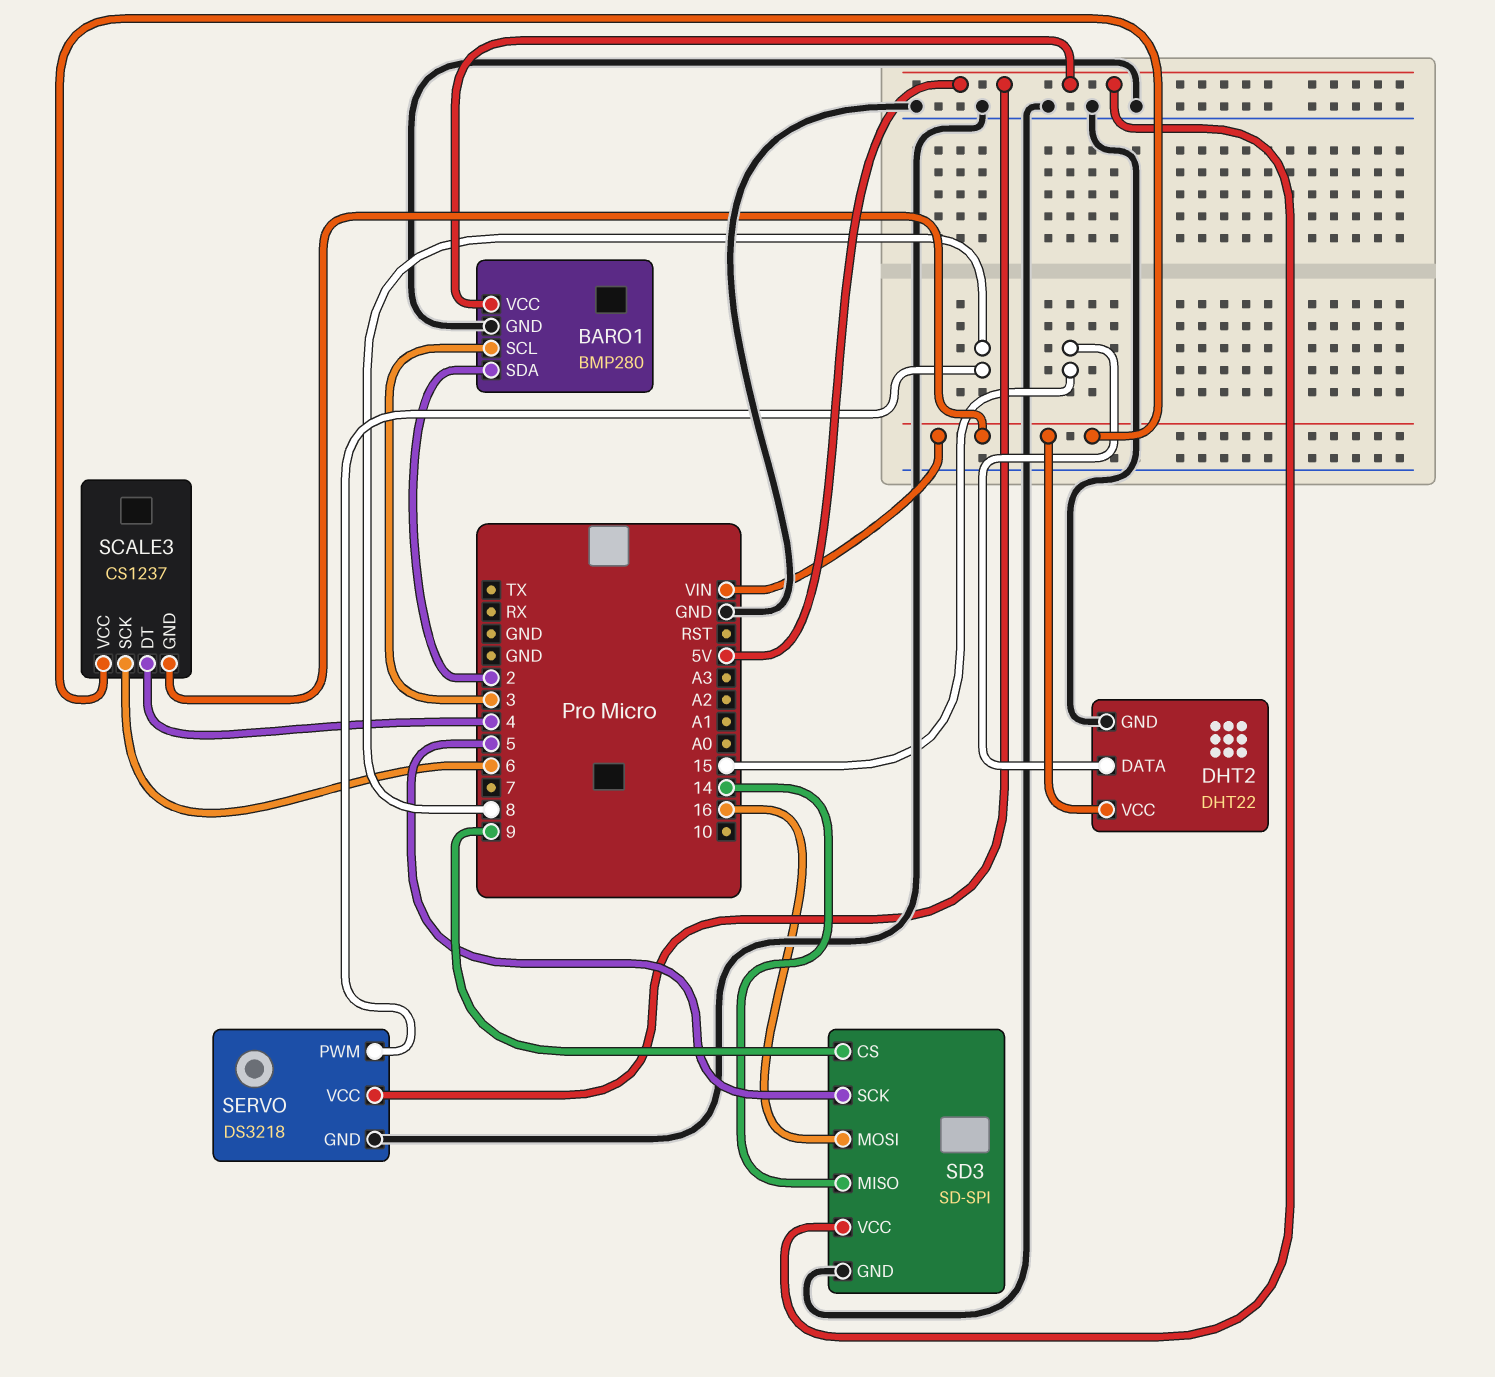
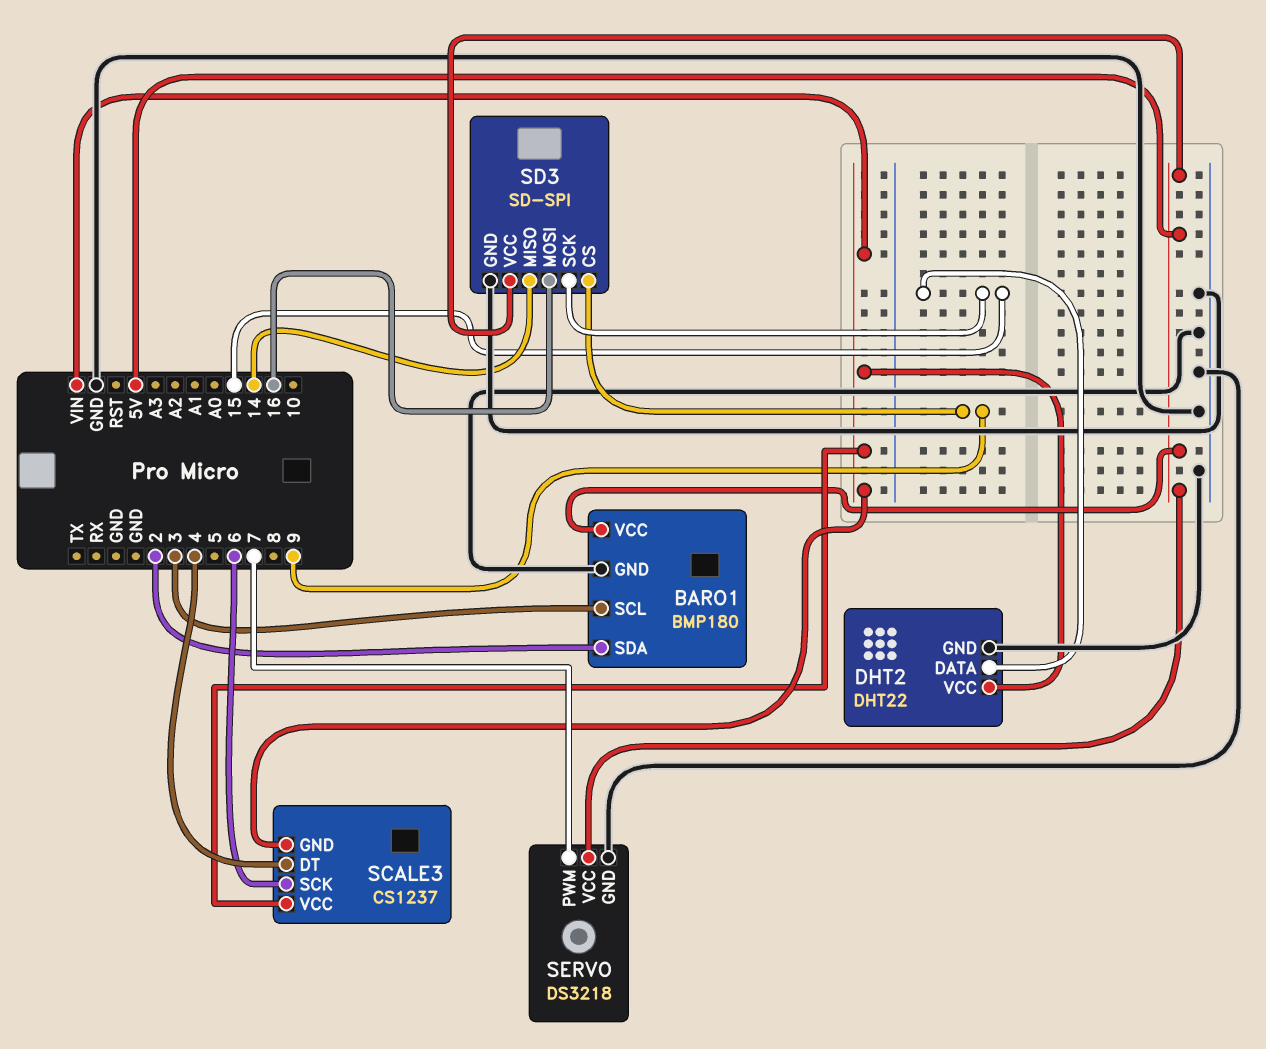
BARO1: BMP280 -> BMP180
SD3 pin SCK: 5 -> 15
SERVO pin PWM: 8 -> 7

